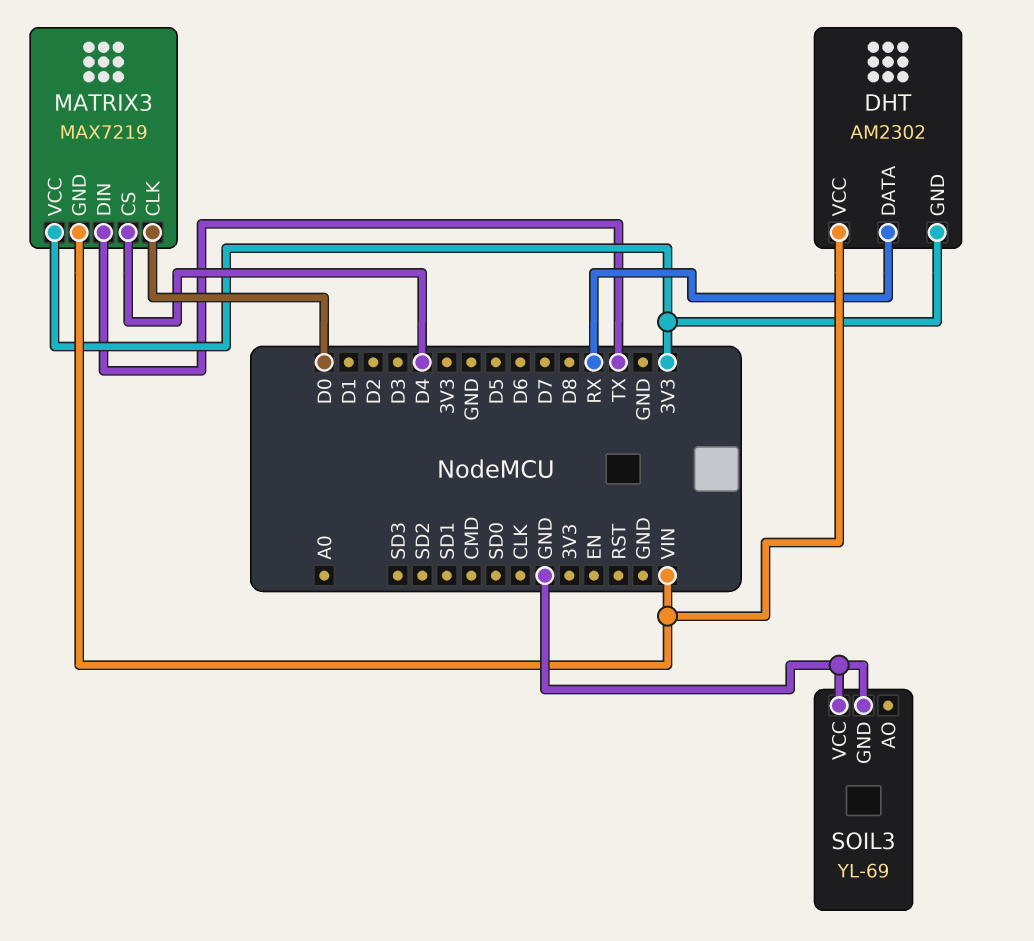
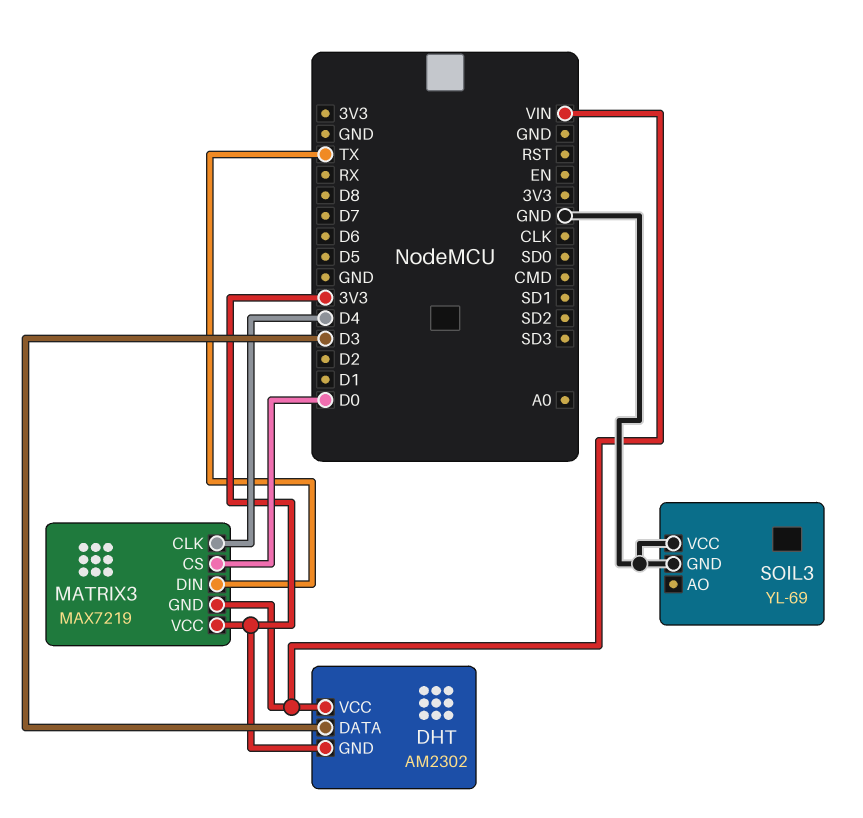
DHT pin DATA: RX -> D3
MATRIX3 pin CLK: D0 -> D4
MATRIX3 pin CS: D4 -> D0

